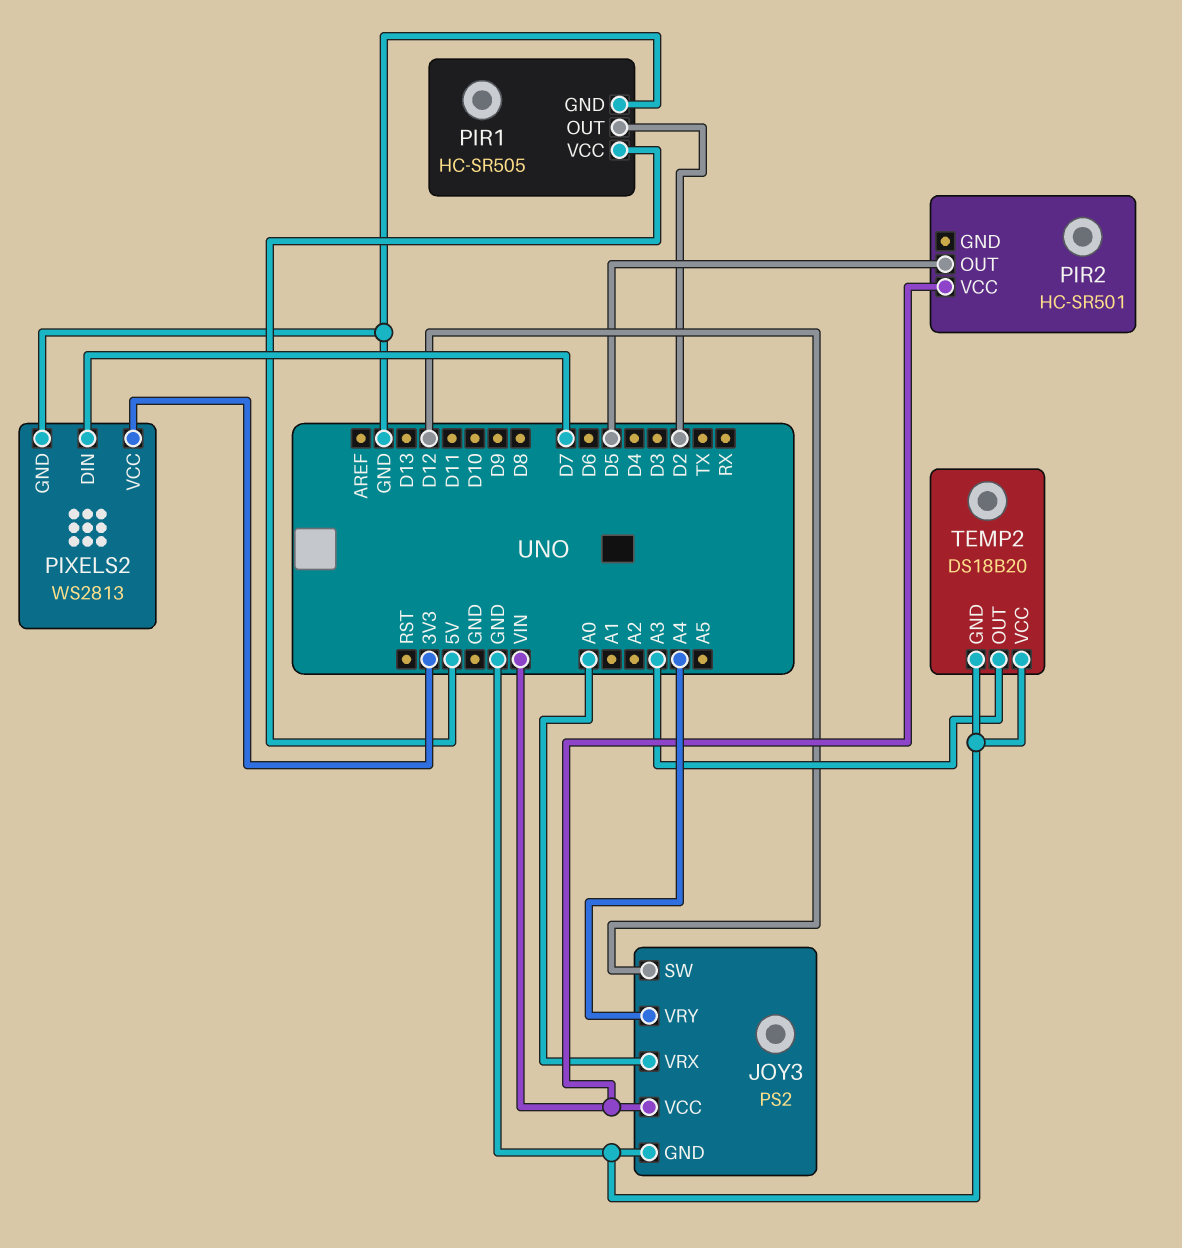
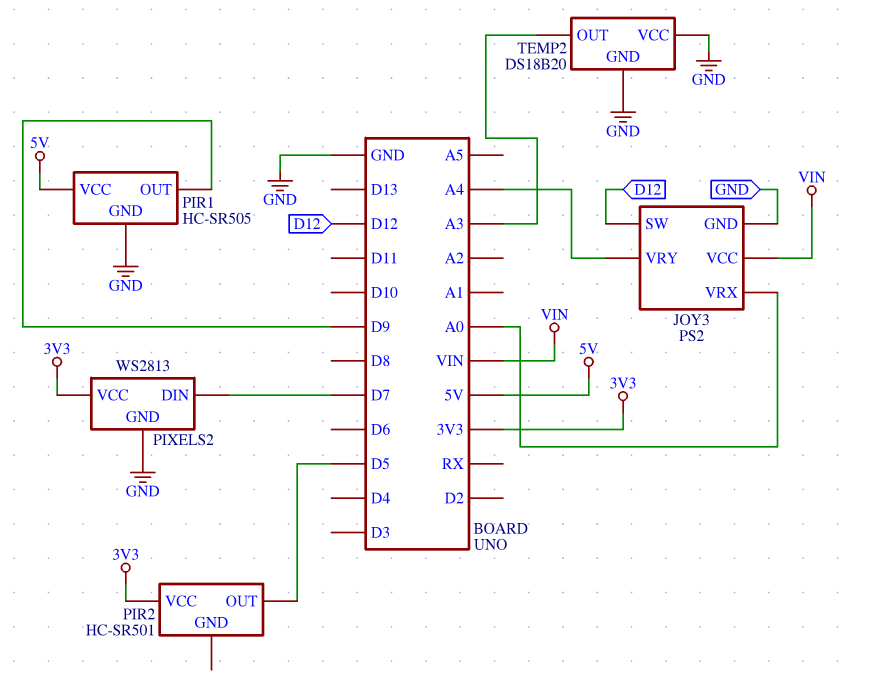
PIR1 pin OUT: D2 -> D9
PIR2 pin VCC: VIN -> 3V3

